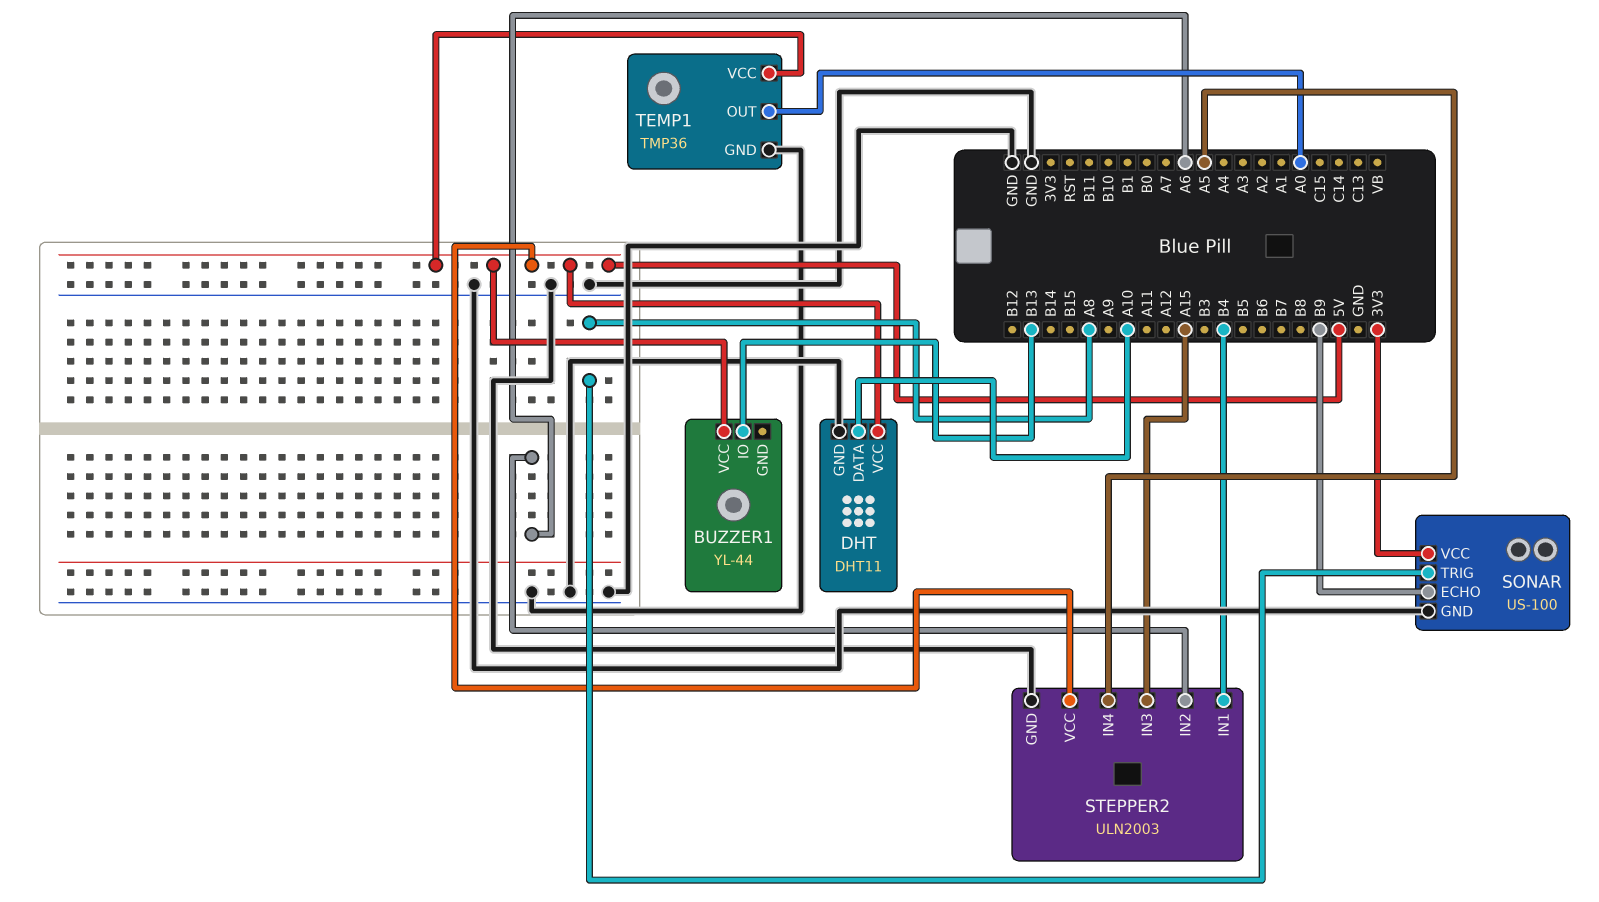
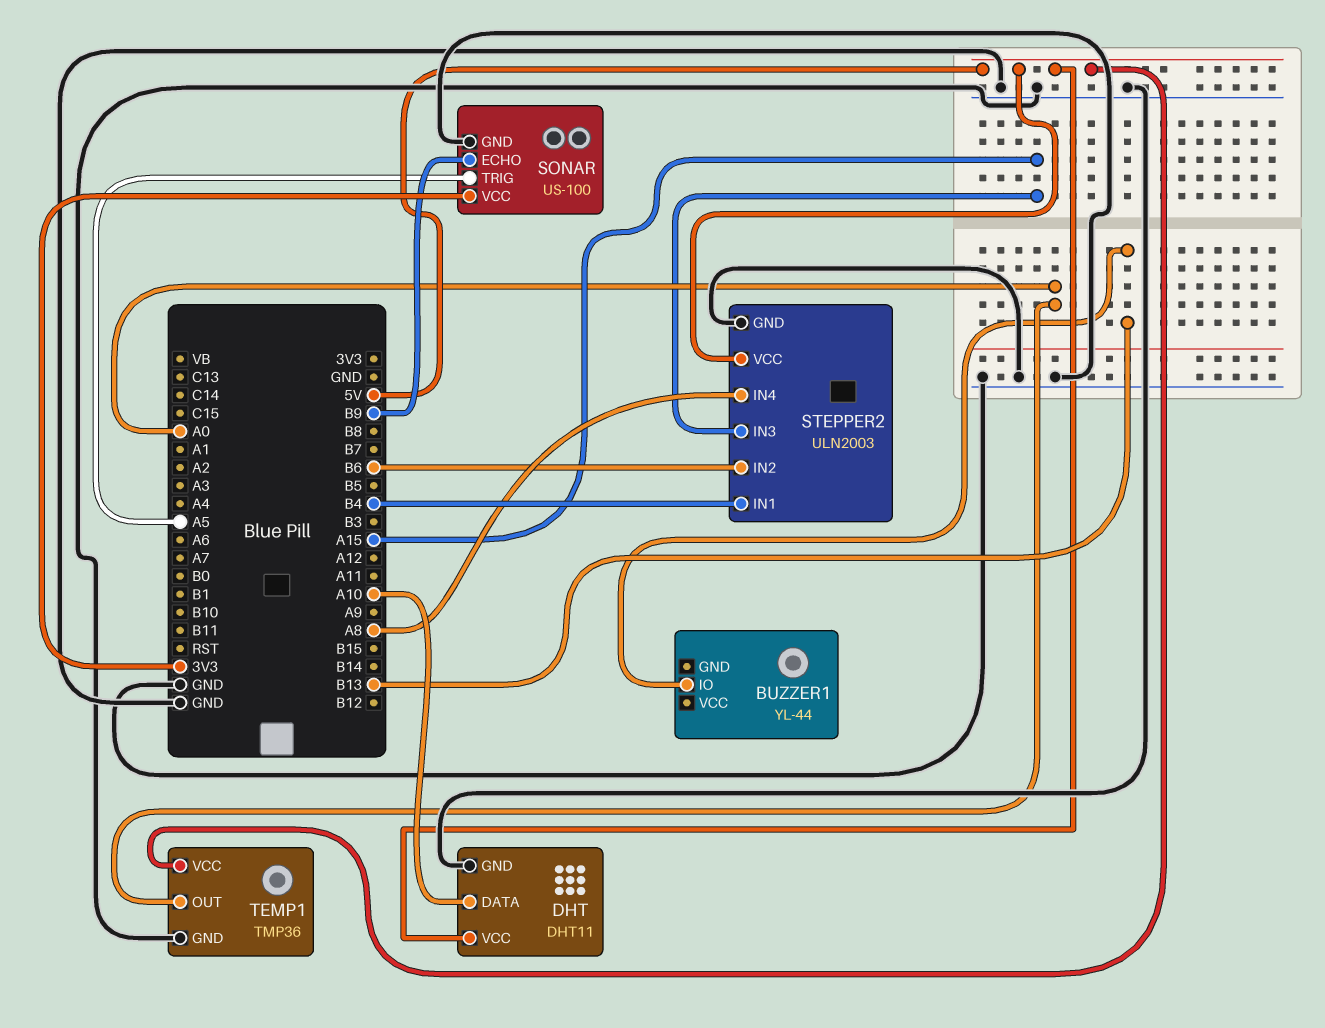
BUZZER1 pin VCC: 5V -> none
SONAR pin TRIG: A8 -> A5
STEPPER2 pin IN2: A6 -> B6
STEPPER2 pin IN4: A5 -> A8

